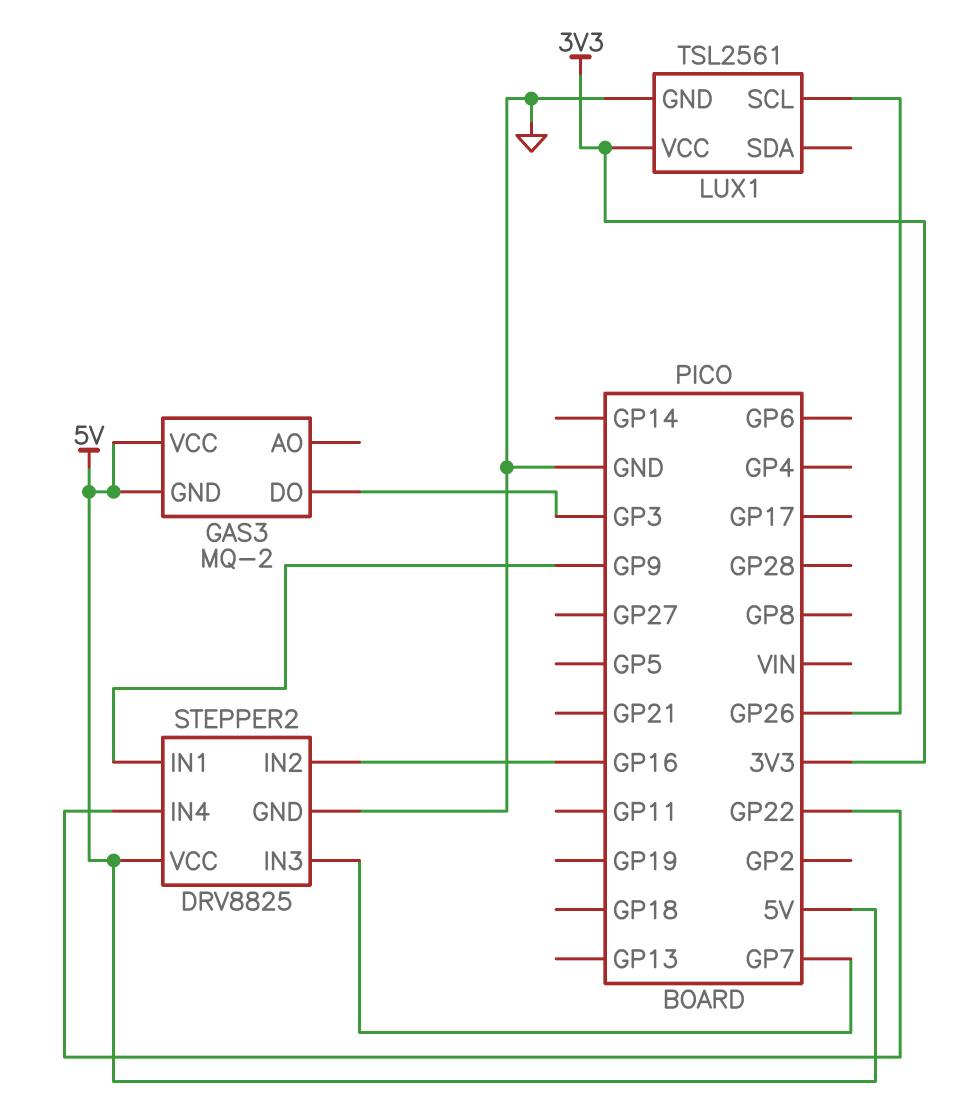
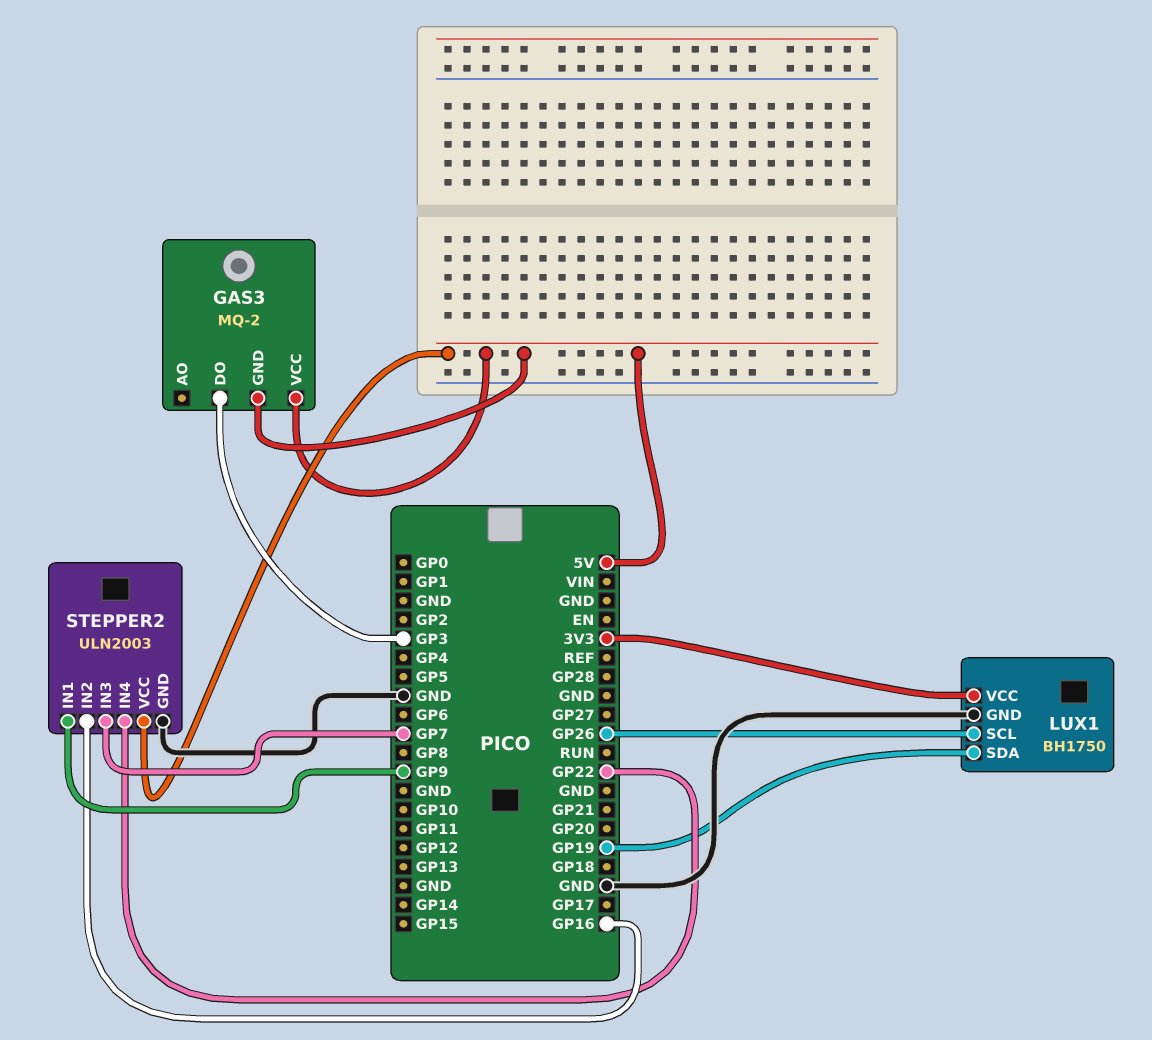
LUX1: TSL2561 -> BH1750
LUX1 pin SDA: none -> GP19
STEPPER2: DRV8825 -> ULN2003

